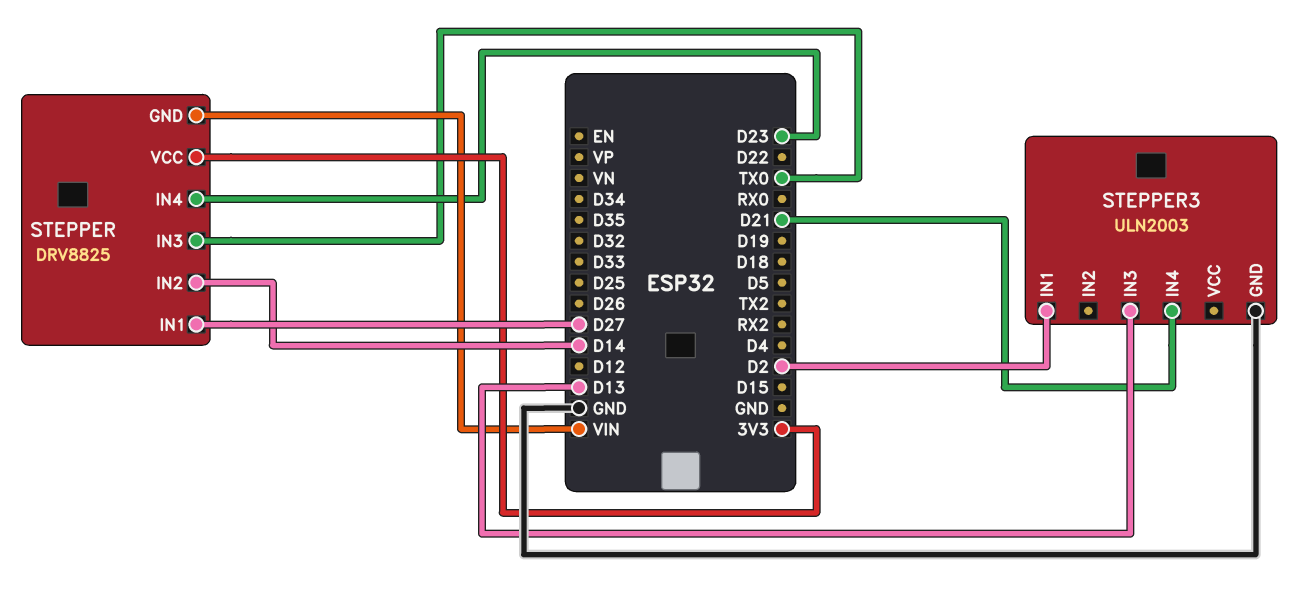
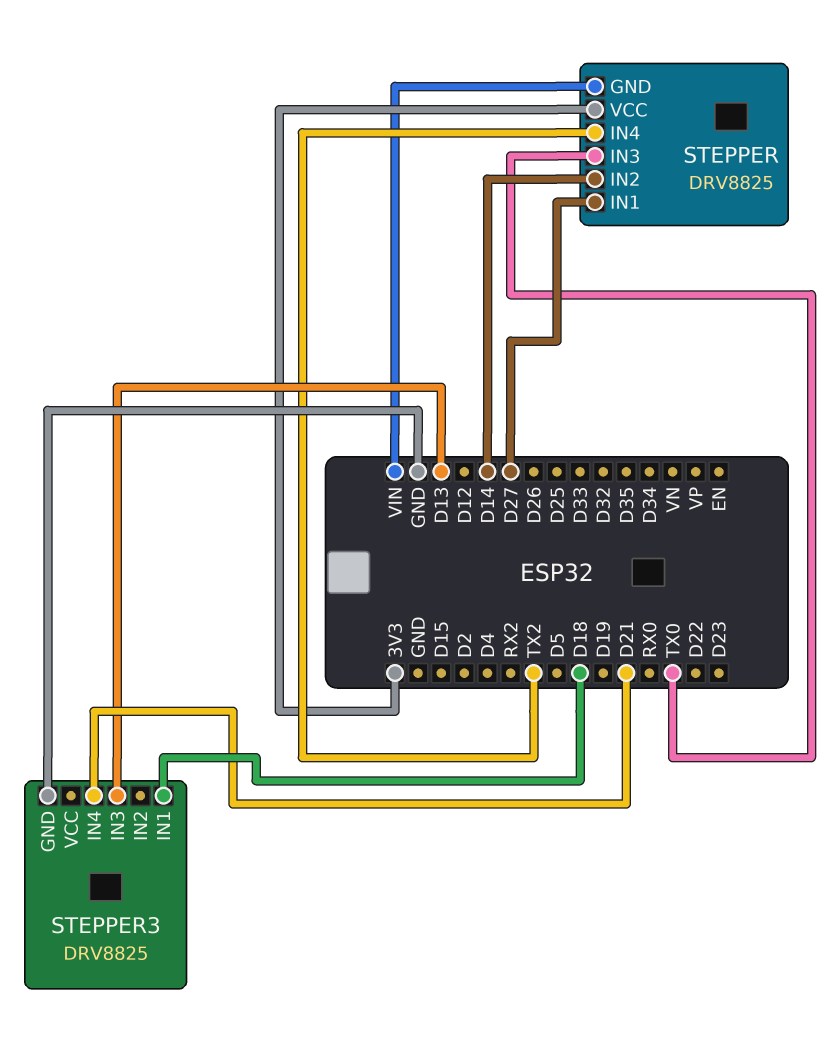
STEPPER pin IN4: D23 -> TX2
STEPPER3: ULN2003 -> DRV8825
STEPPER3 pin IN1: D2 -> D18

